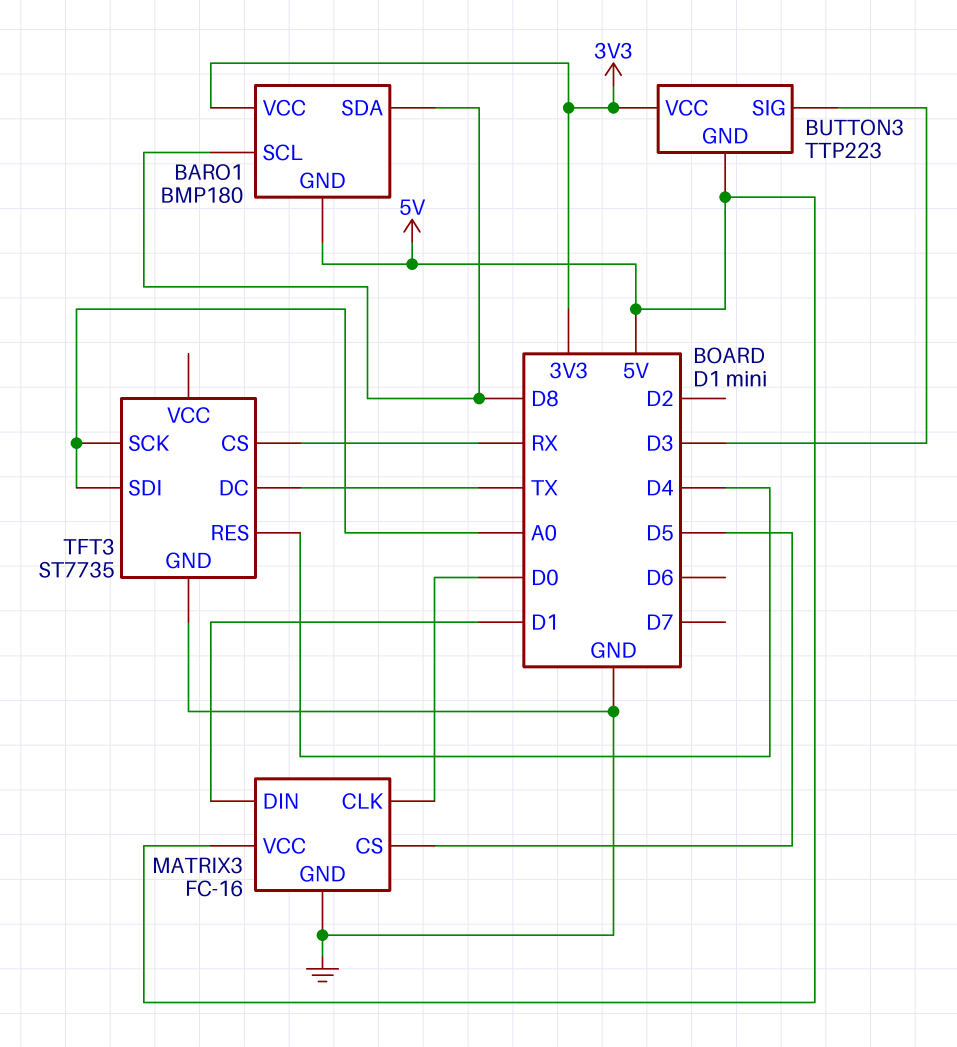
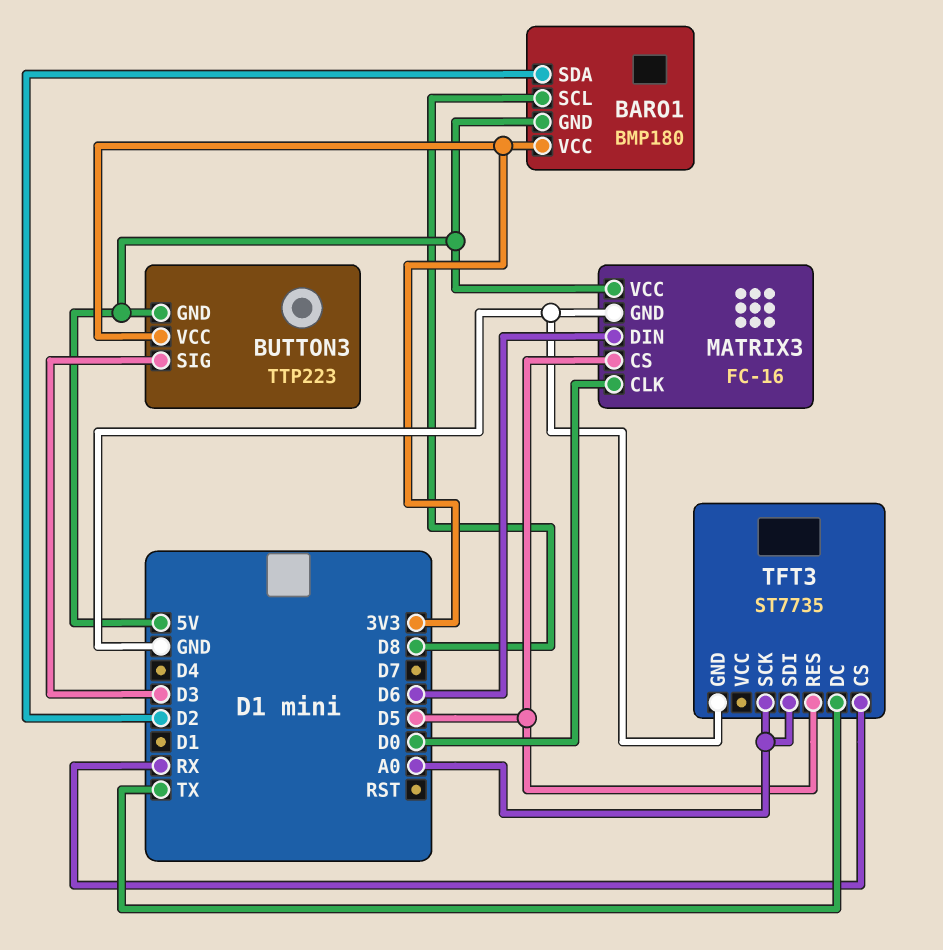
BARO1 pin SDA: D8 -> D2
MATRIX3 pin DIN: D1 -> D6
TFT3 pin RES: D4 -> D5

